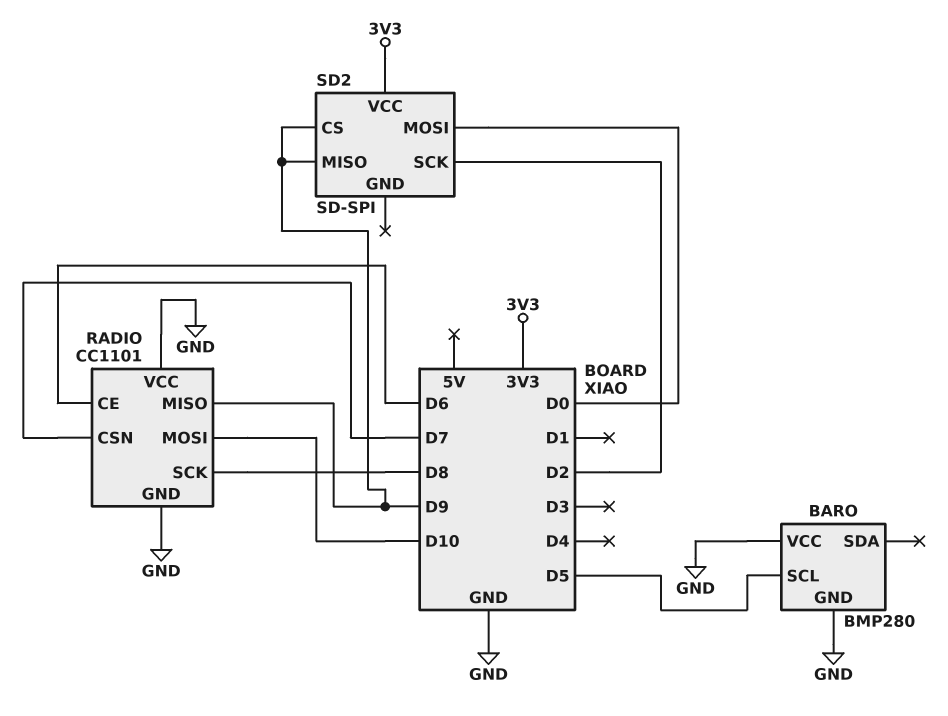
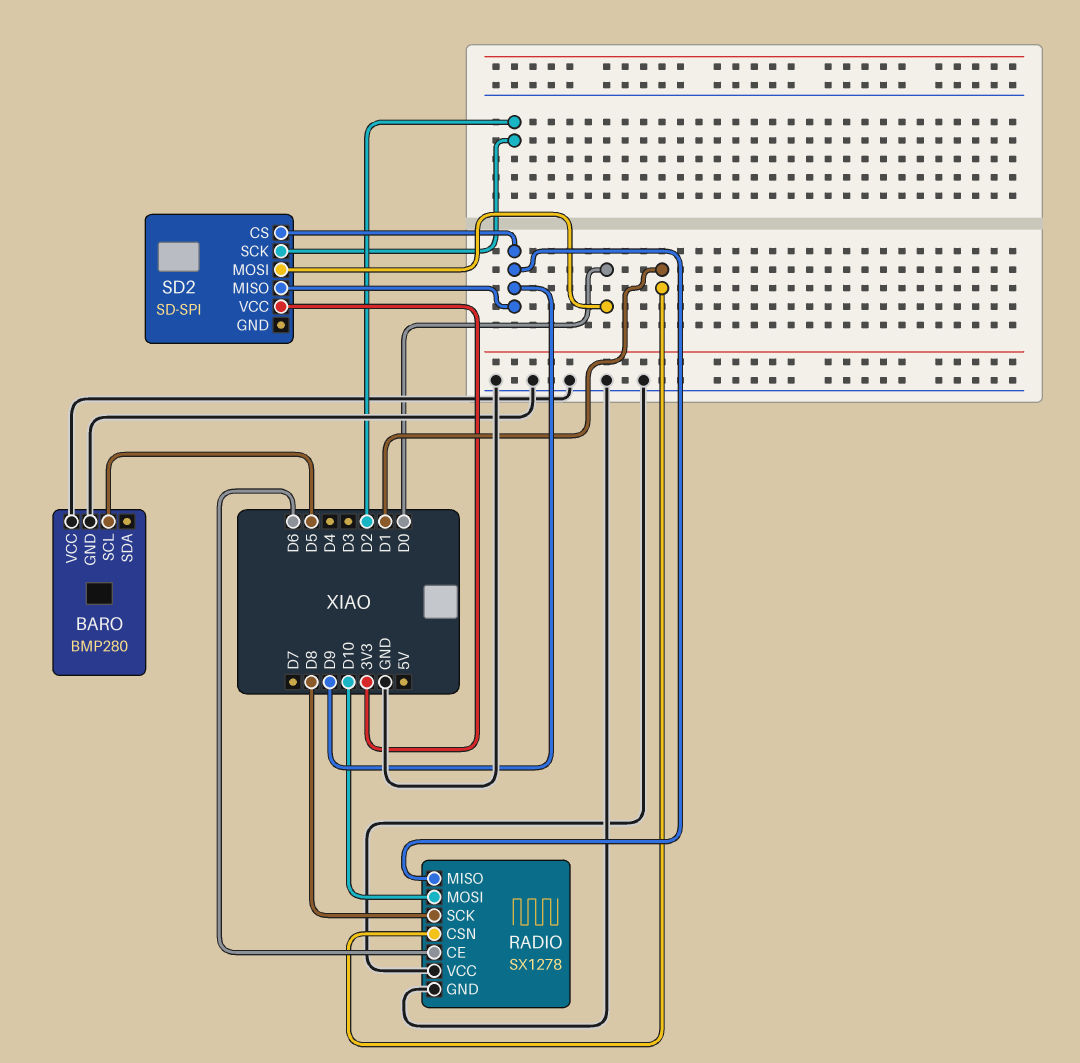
RADIO: CC1101 -> SX1278
RADIO pin CSN: D7 -> D1

